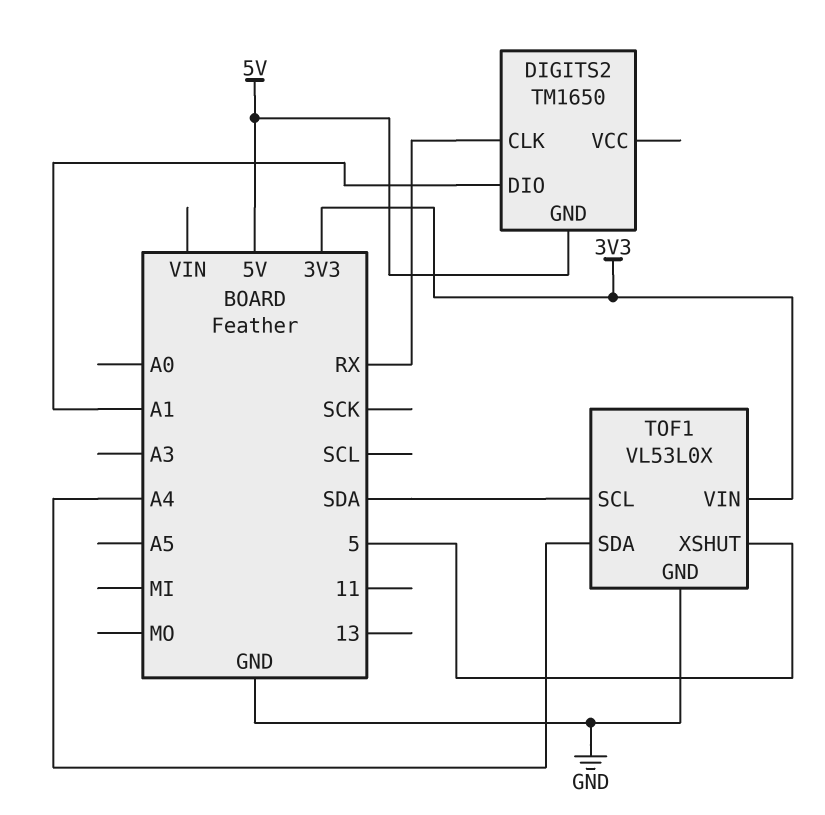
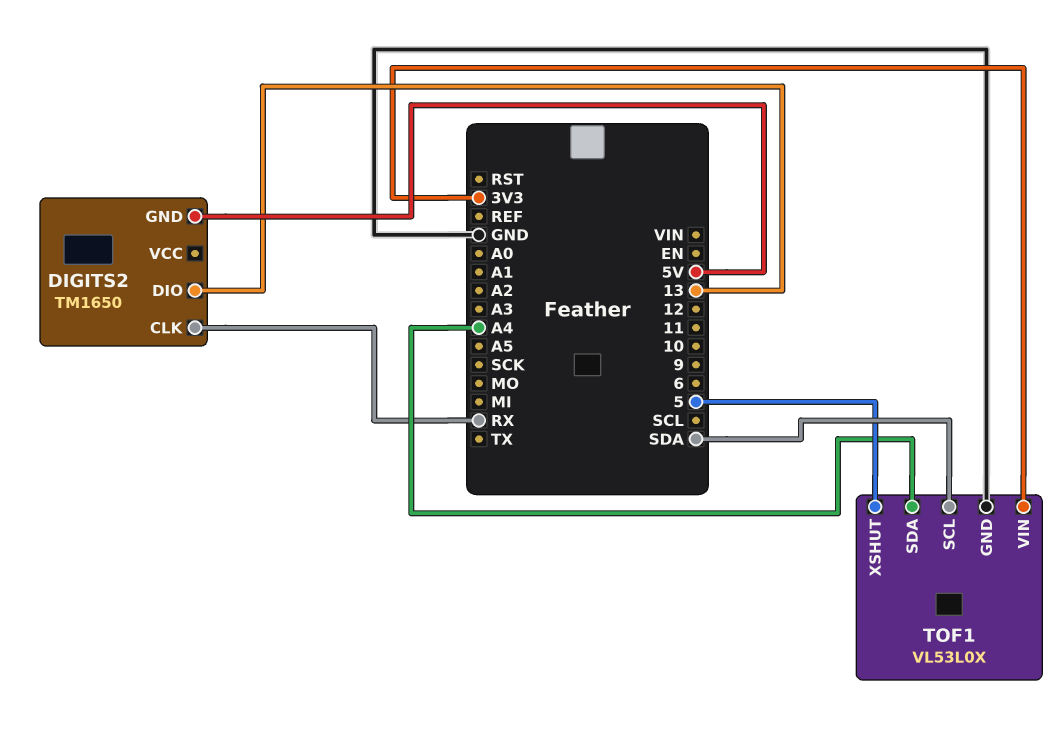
DIGITS2 pin DIO: A1 -> 13

